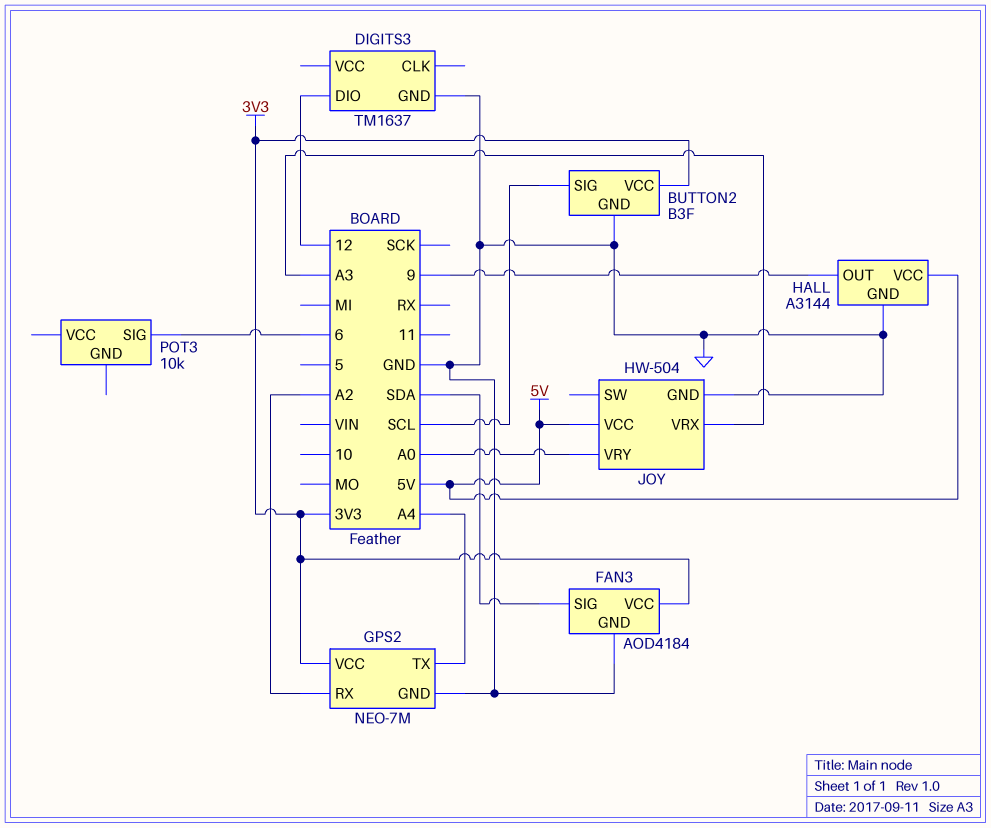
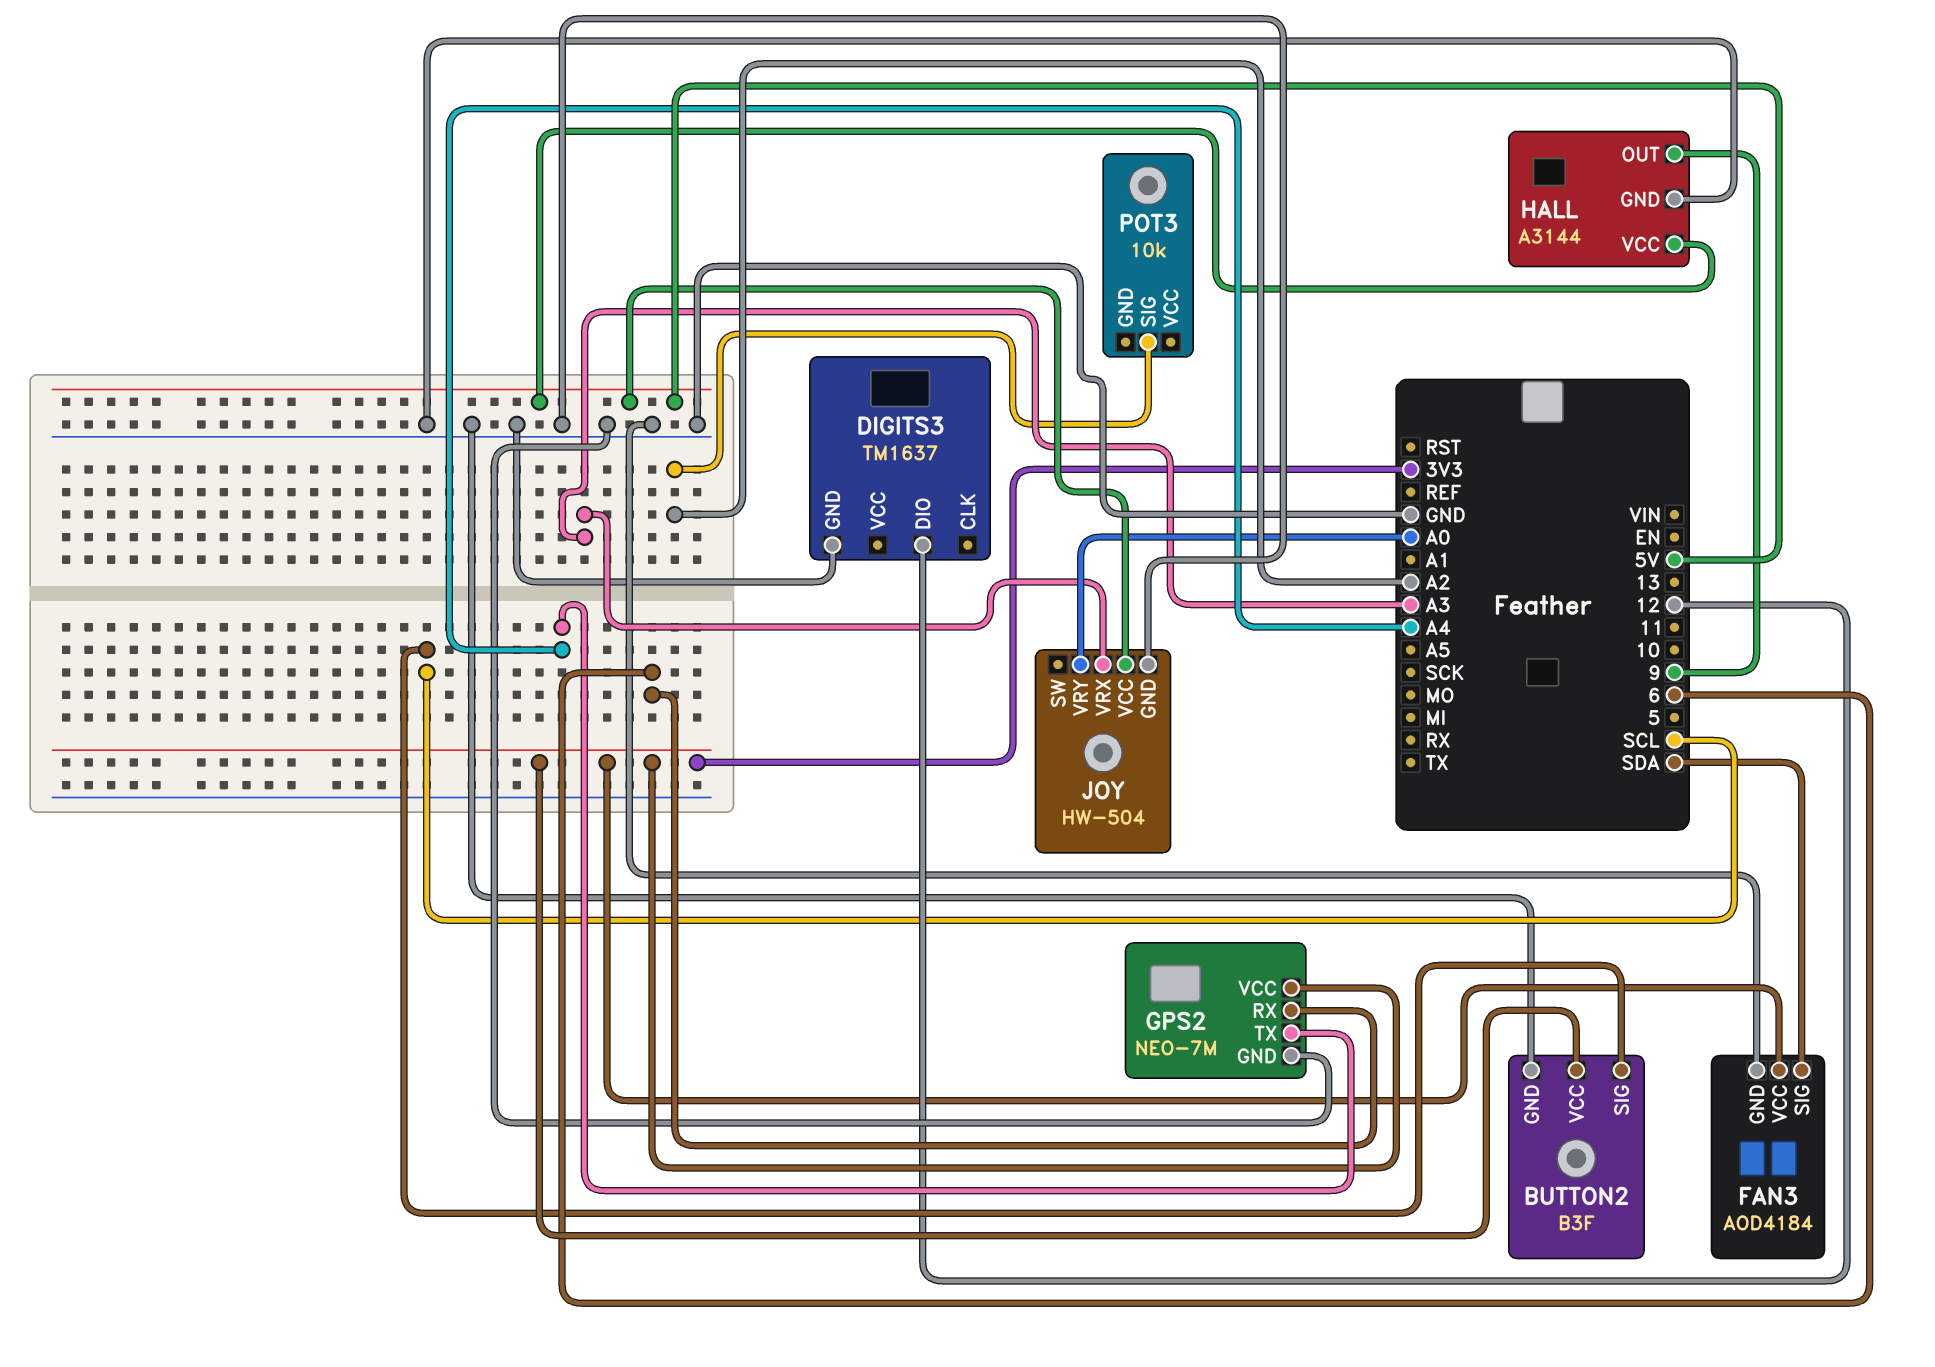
GPS2 pin RX: A2 -> 6
POT3 pin SIG: 6 -> A2

